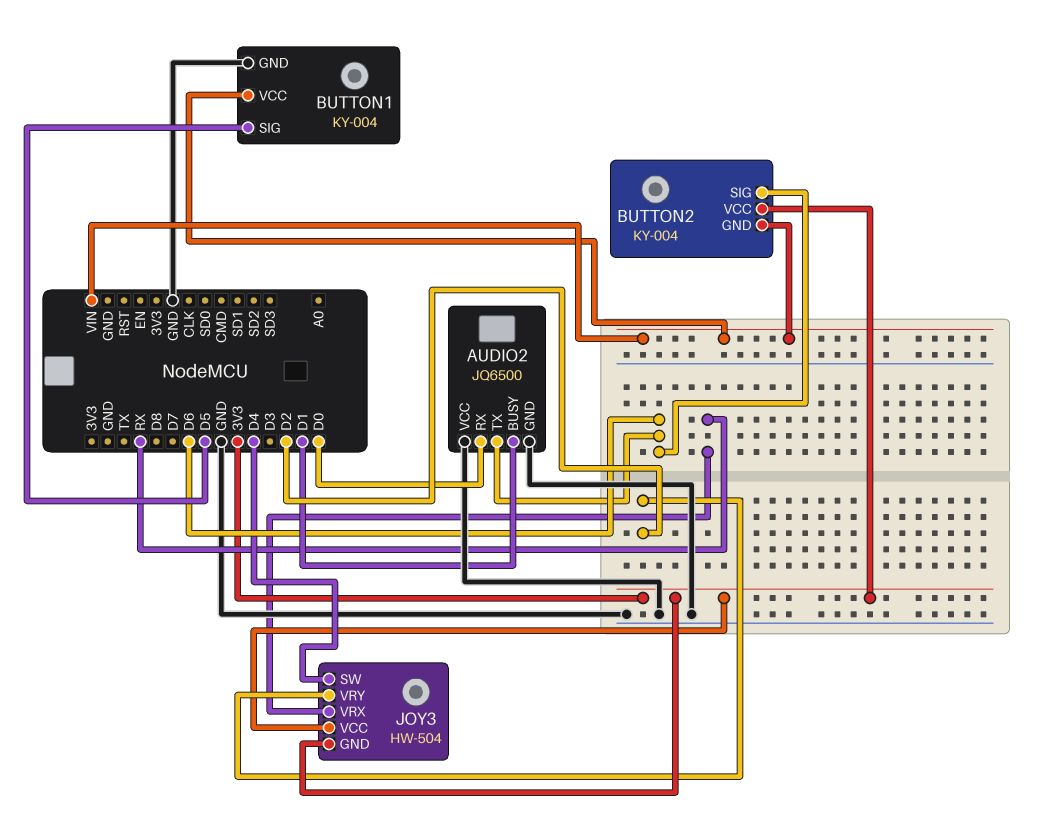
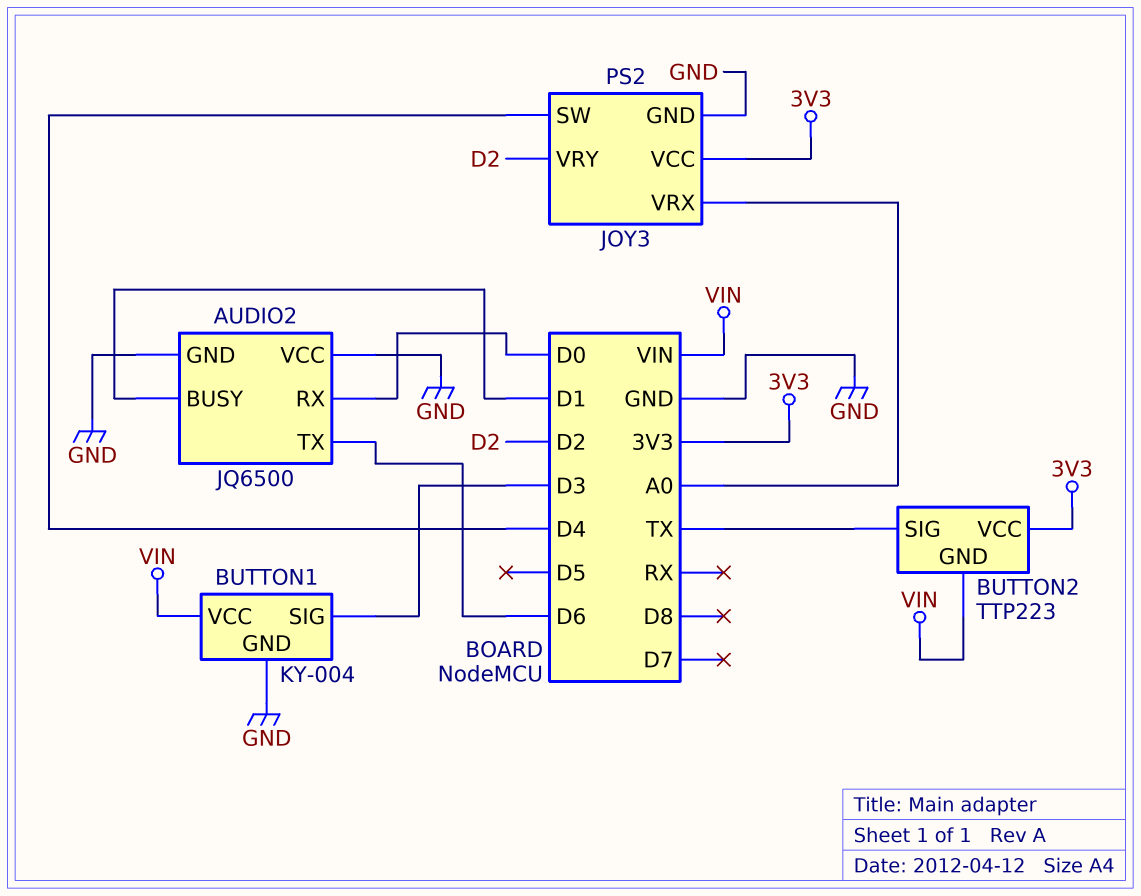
BUTTON1 pin SIG: D5 -> D3
BUTTON2: KY-004 -> TTP223
BUTTON2 pin SIG: D6 -> TX
JOY3: HW-504 -> PS2
JOY3 pin GND: 3V3 -> GND
JOY3 pin VRX: RX -> A0

